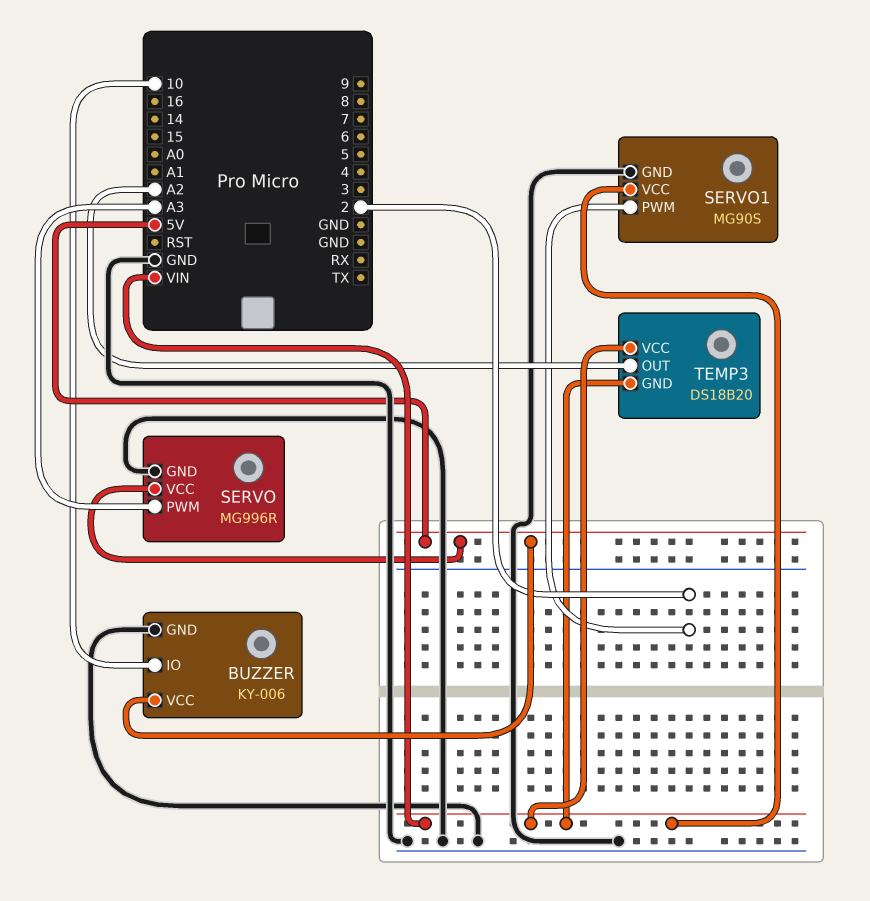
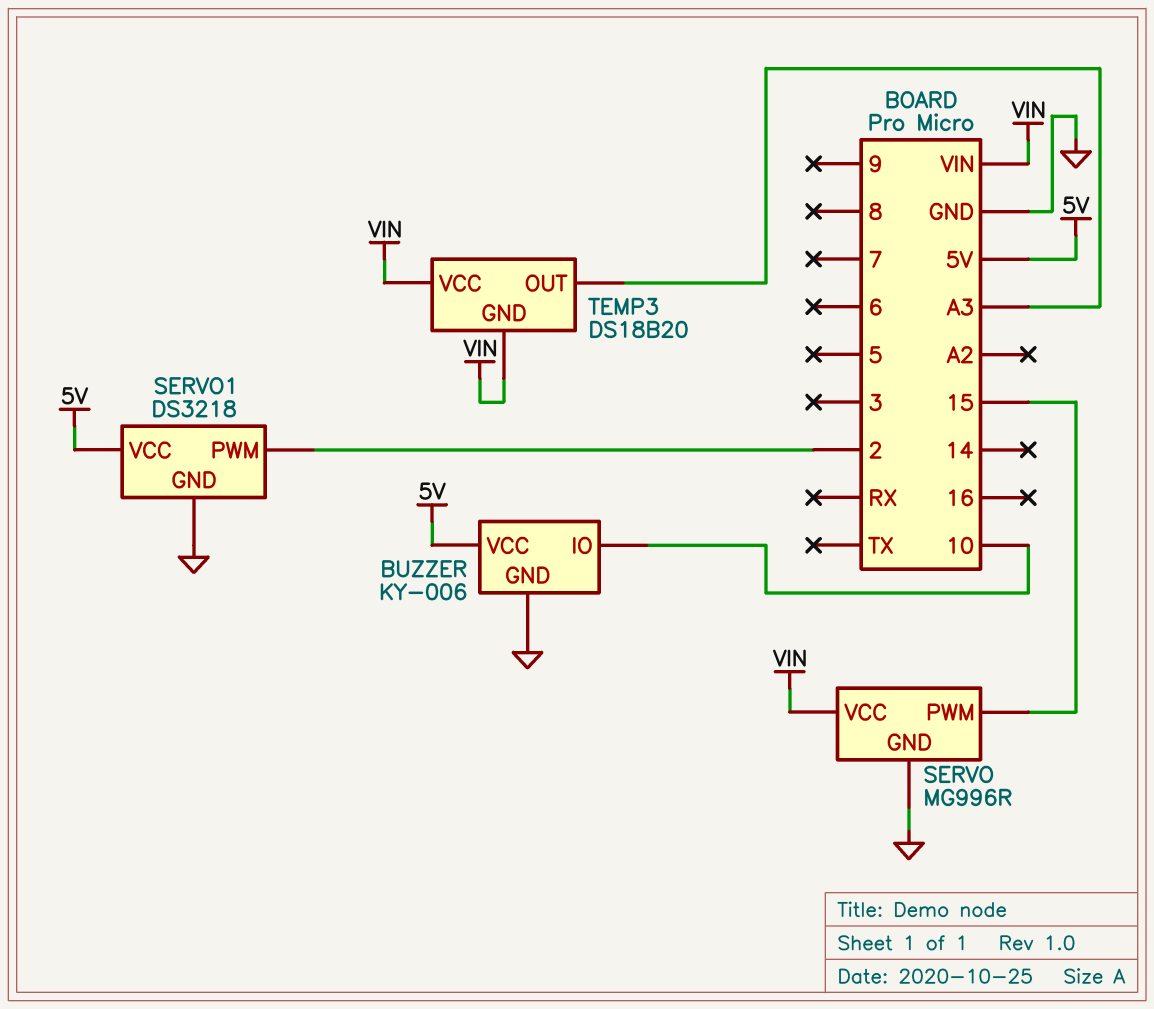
SERVO pin PWM: A3 -> 15
SERVO pin VCC: 5V -> VIN
SERVO1: MG90S -> DS3218
SERVO1 pin VCC: VIN -> 5V
TEMP3 pin OUT: A2 -> A3

